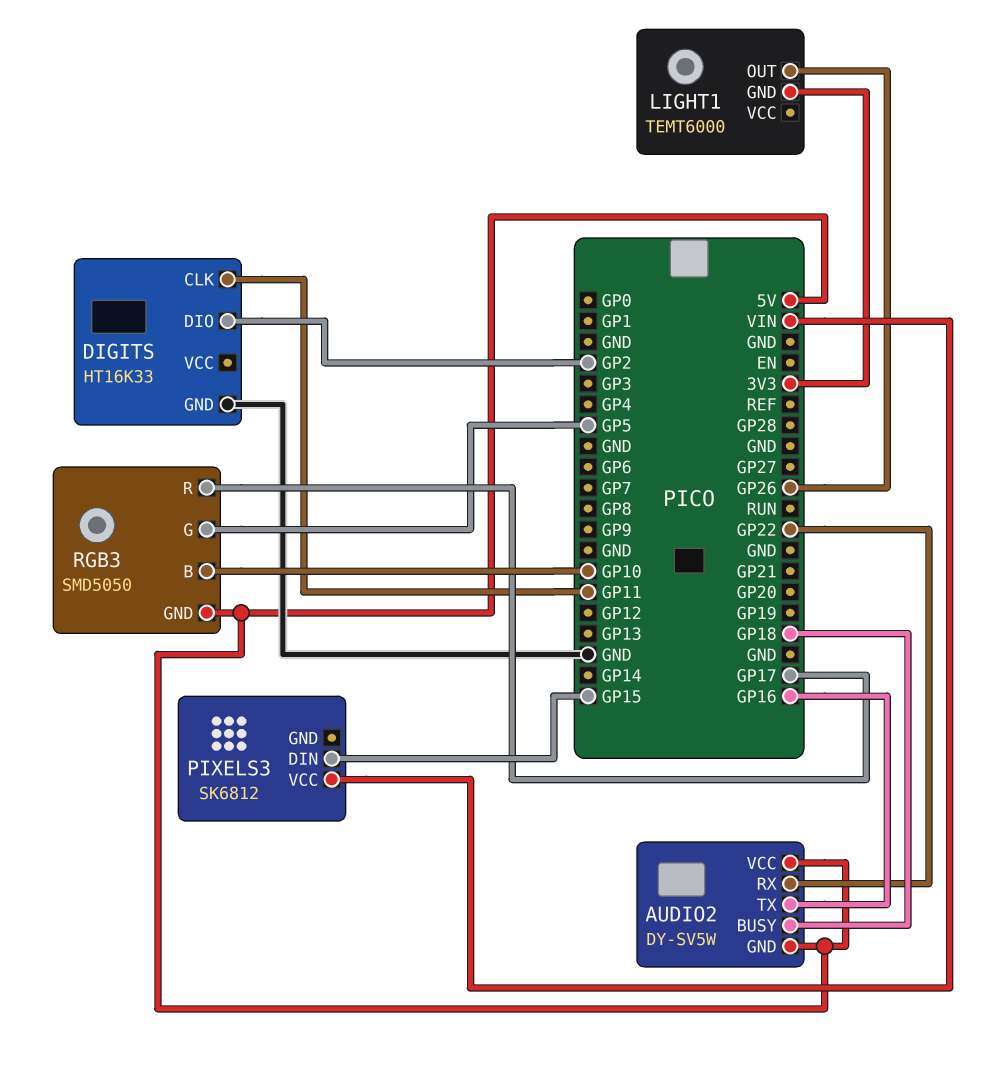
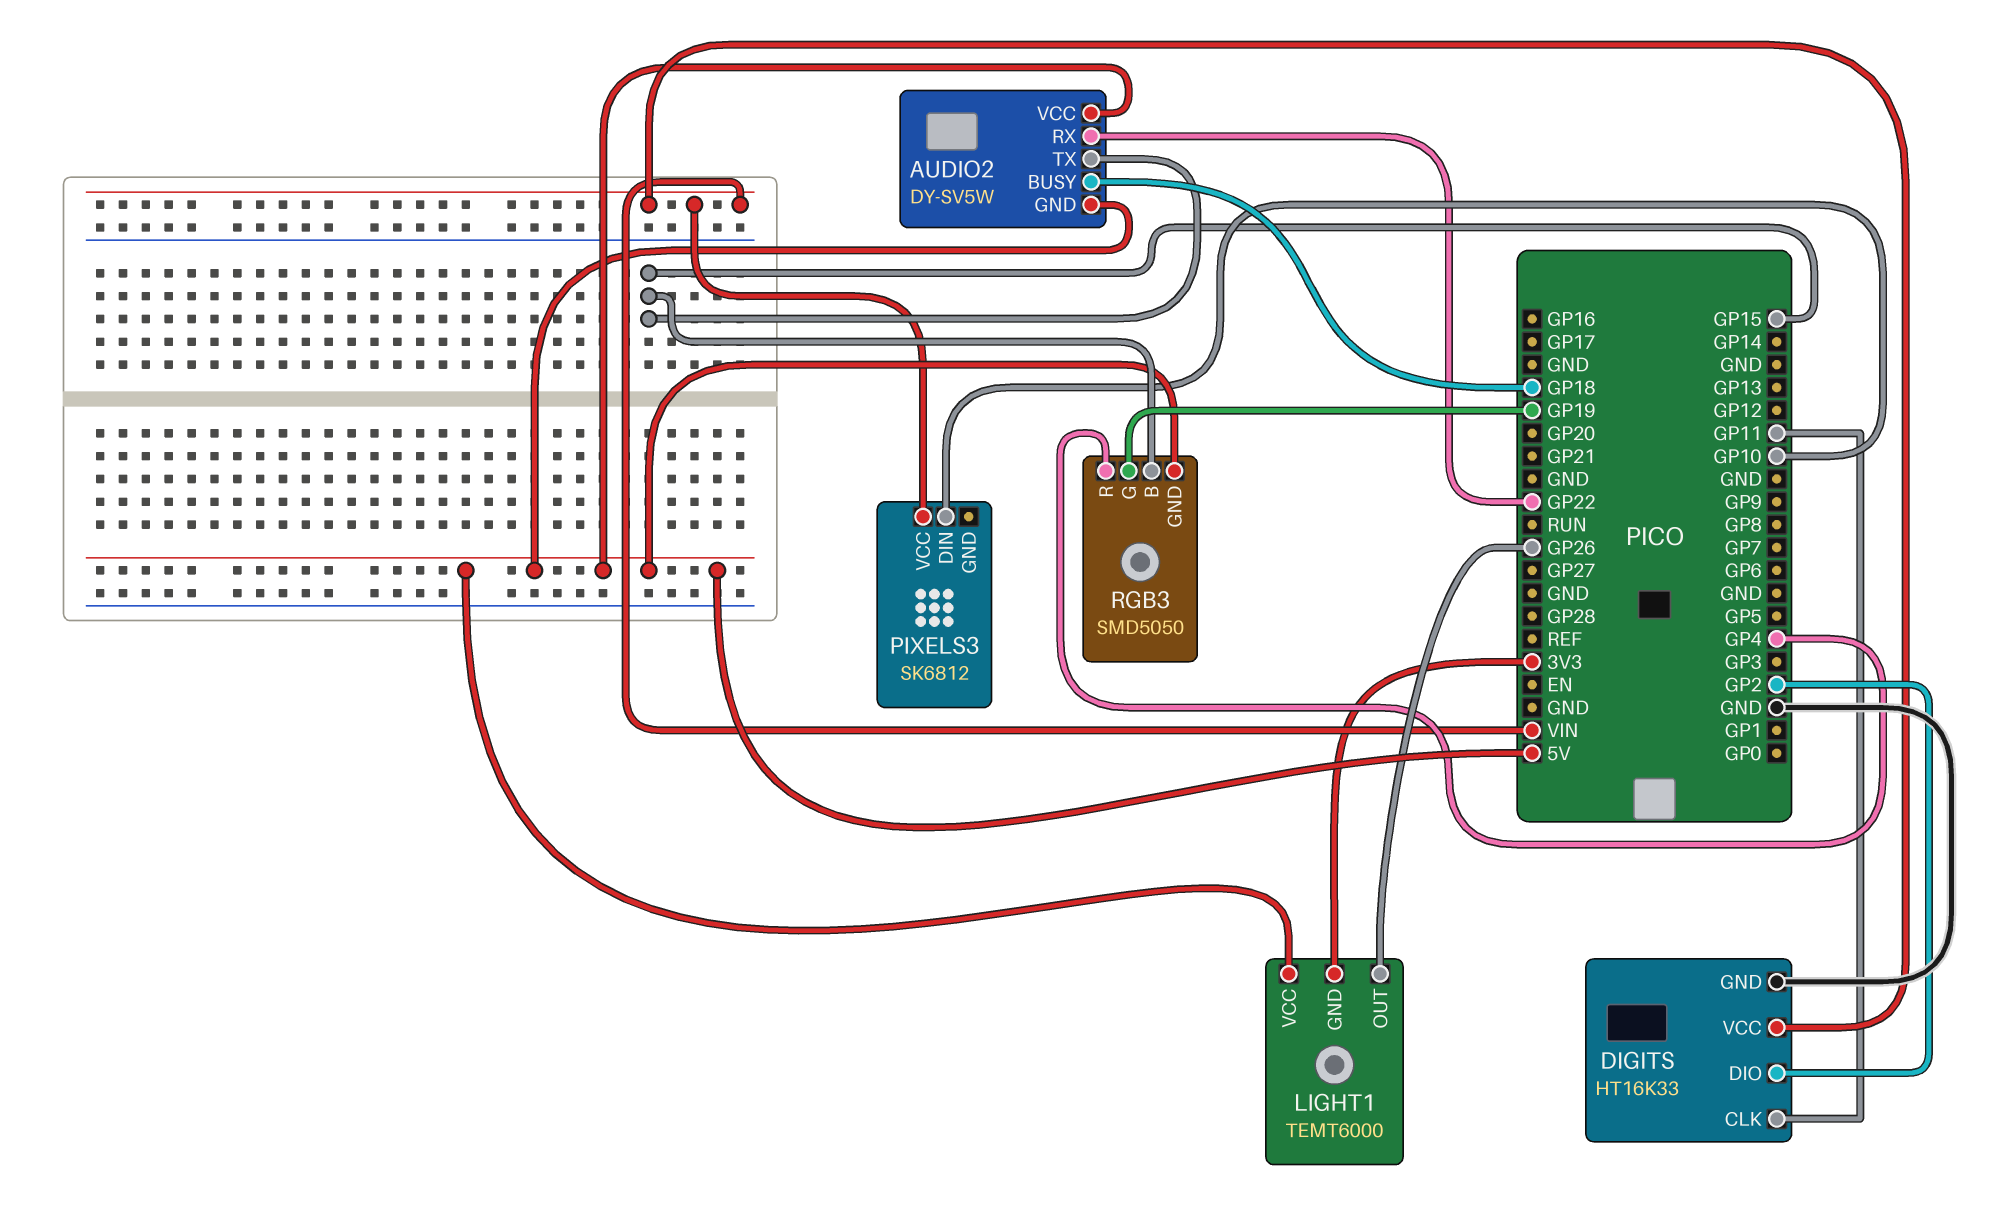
AUDIO2 pin TX: GP16 -> GP15
DIGITS pin VCC: none -> VIN
LIGHT1 pin VCC: none -> 5V
PIXELS3 pin DIN: GP15 -> GP10
RGB3 pin B: GP10 -> GP15
RGB3 pin G: GP5 -> GP19
RGB3 pin R: GP17 -> GP4

